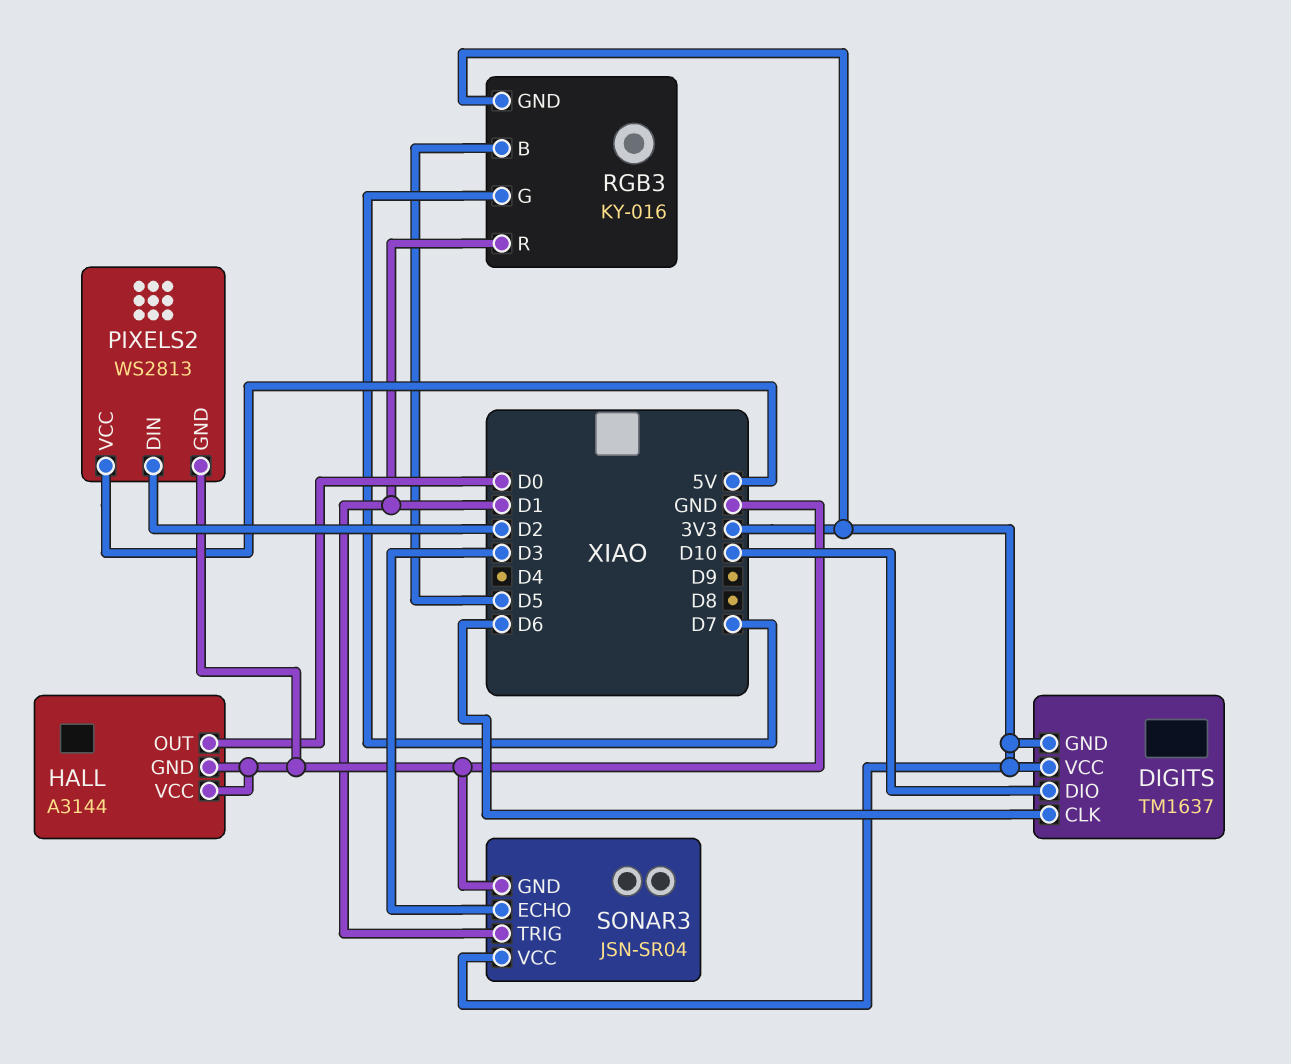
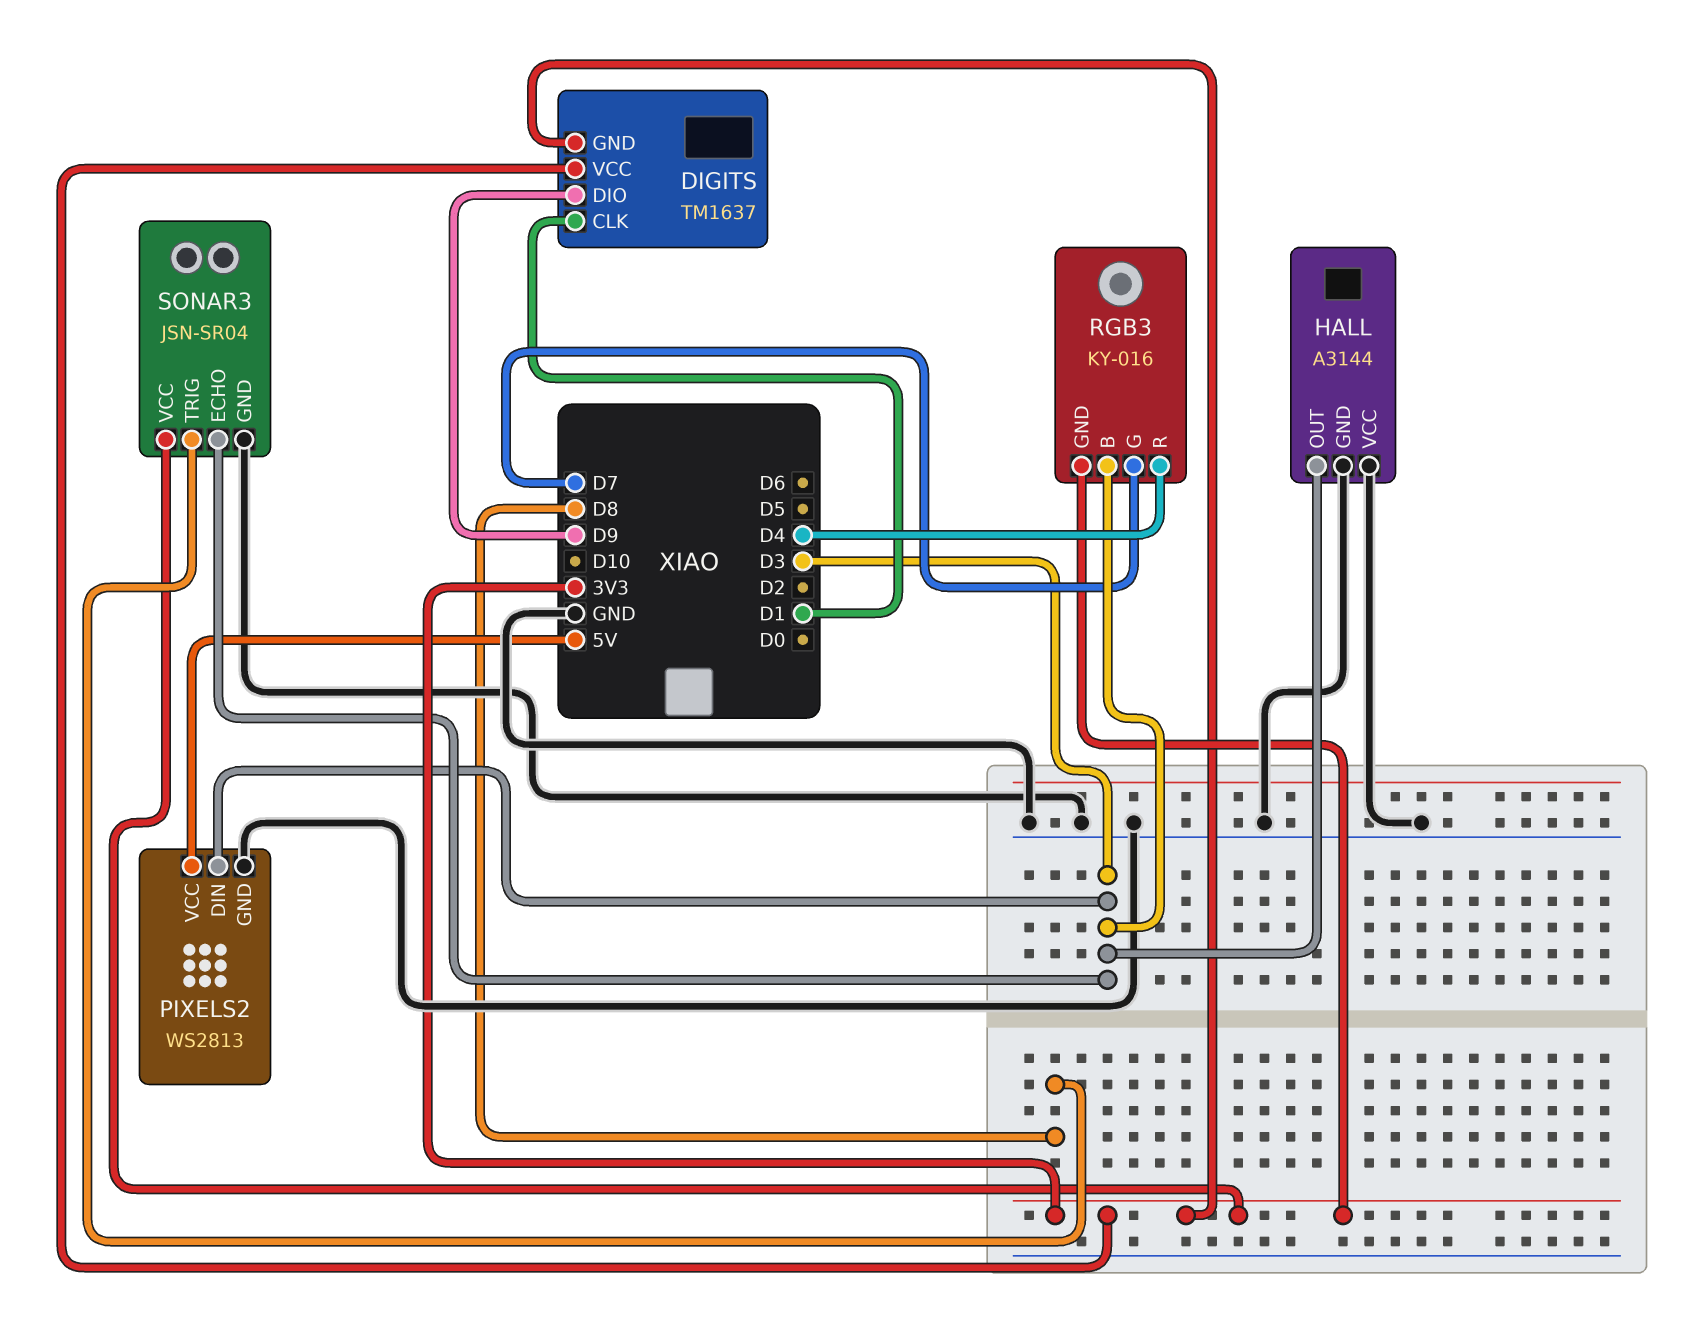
DIGITS pin CLK: D6 -> D1
DIGITS pin DIO: D10 -> D9
HALL pin OUT: D0 -> D3
PIXELS2 pin DIN: D2 -> D3
RGB3 pin B: D5 -> D3
RGB3 pin R: D1 -> D4
SONAR3 pin TRIG: D1 -> D8

